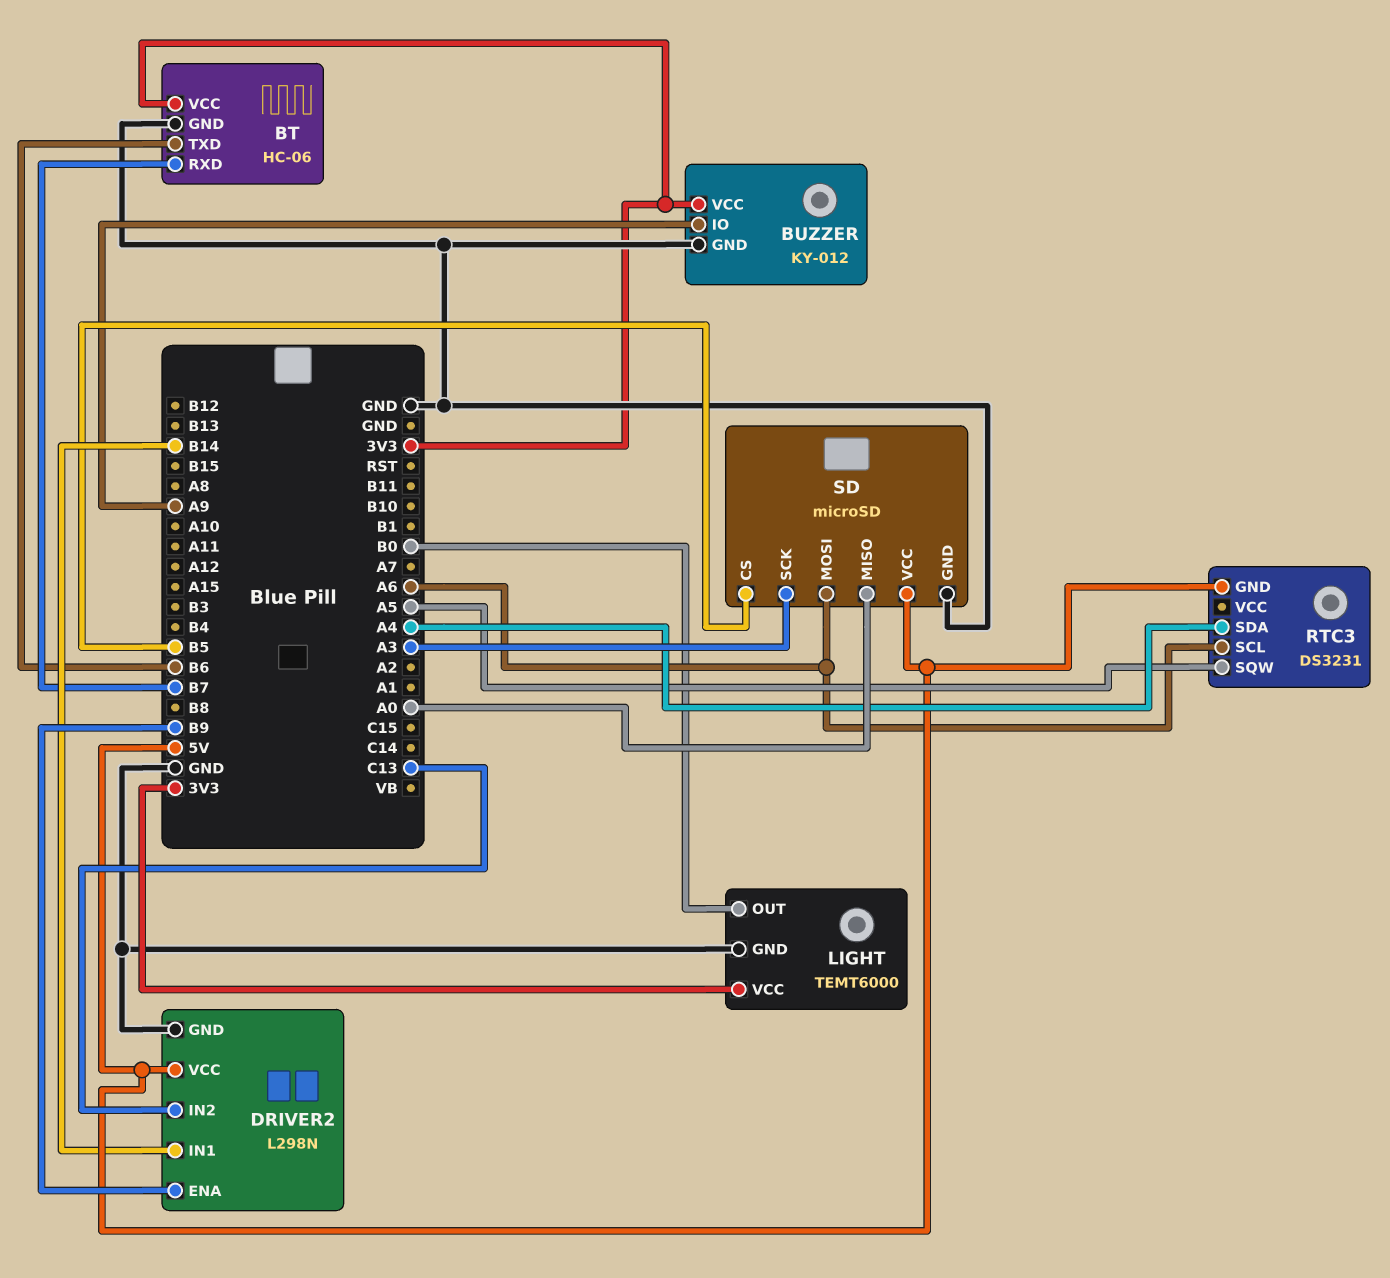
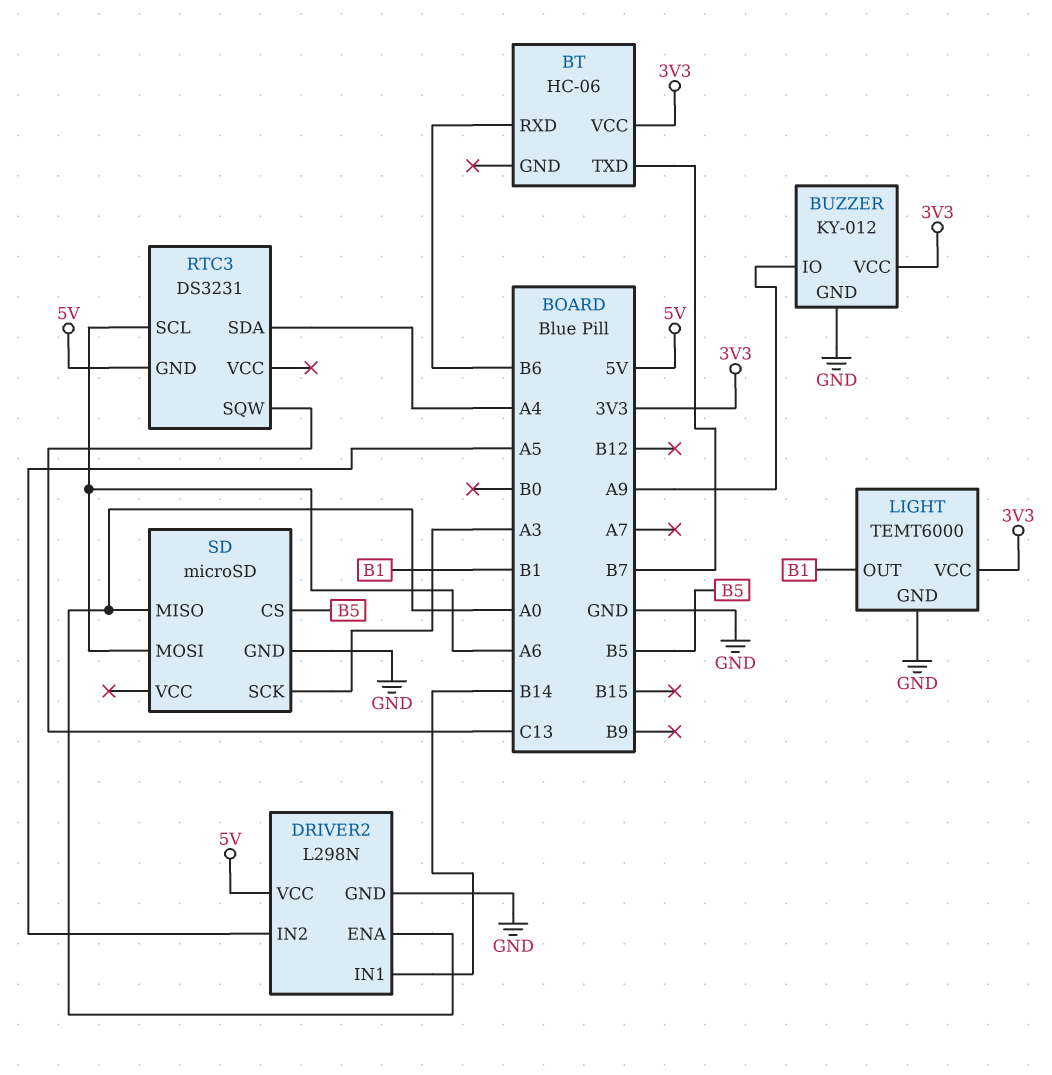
BT pin GND: GND -> none
BT pin RXD: B7 -> B6
BT pin TXD: B6 -> B7
DRIVER2 pin ENA: B9 -> A0
DRIVER2 pin IN2: C13 -> A5
LIGHT pin OUT: B0 -> B1
RTC3 pin SQW: A5 -> C13
SD pin VCC: 5V -> none

